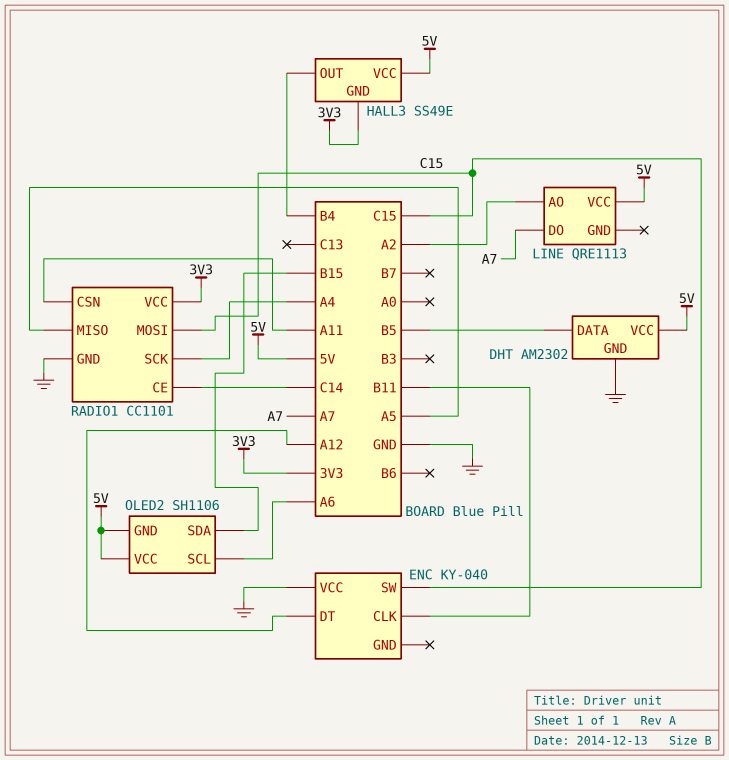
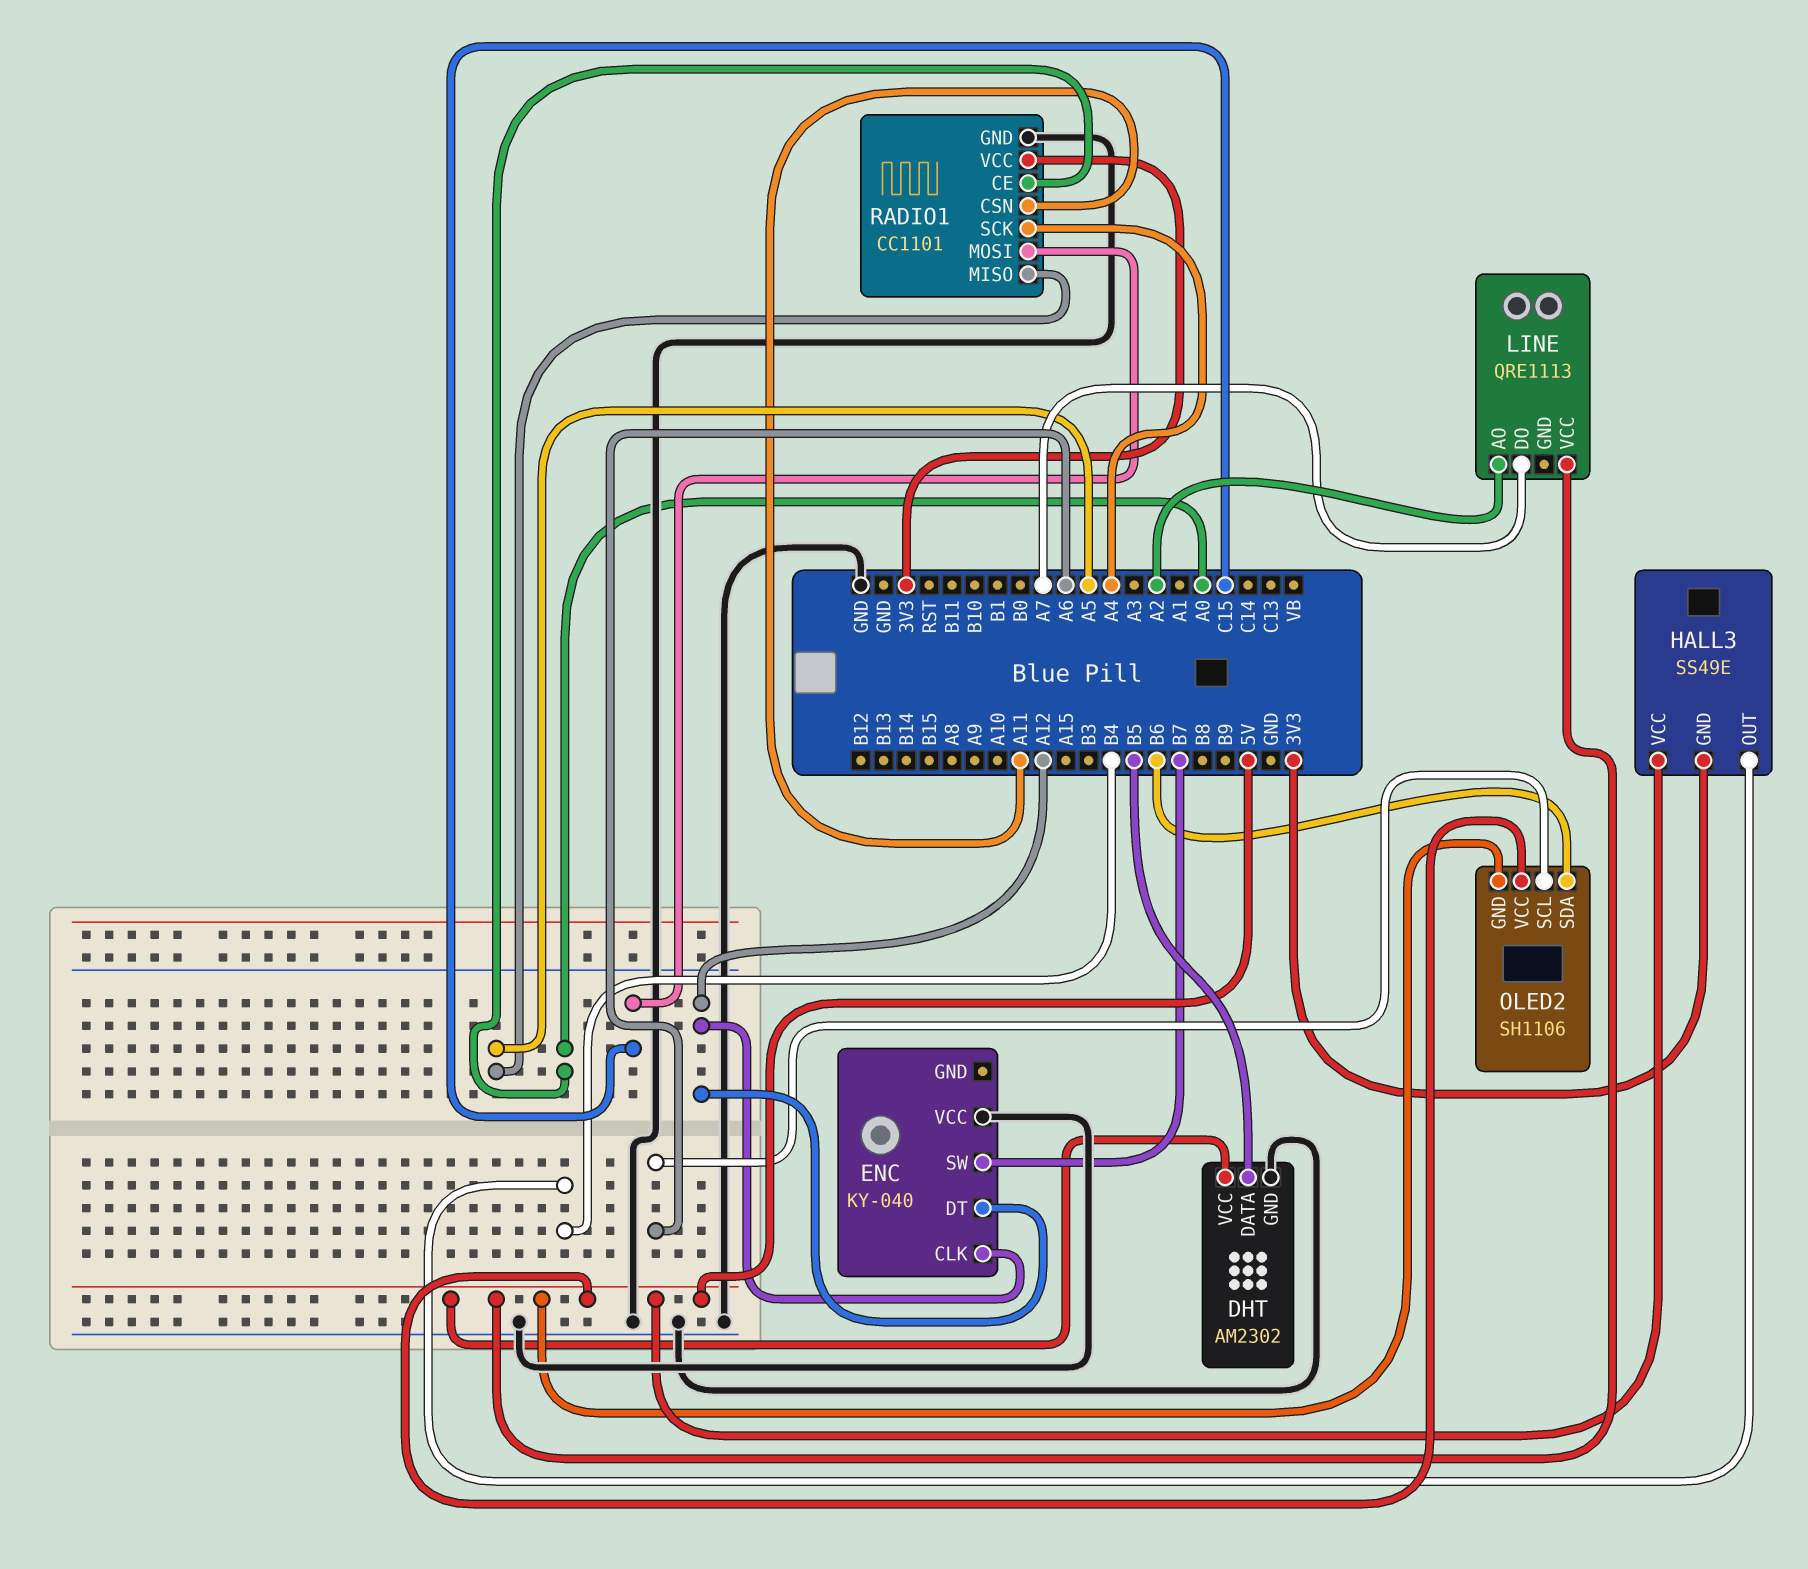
ENC pin CLK: B11 -> A12
ENC pin SW: C15 -> B7
OLED2 pin SDA: B15 -> B6
RADIO1 pin CE: C14 -> A0

